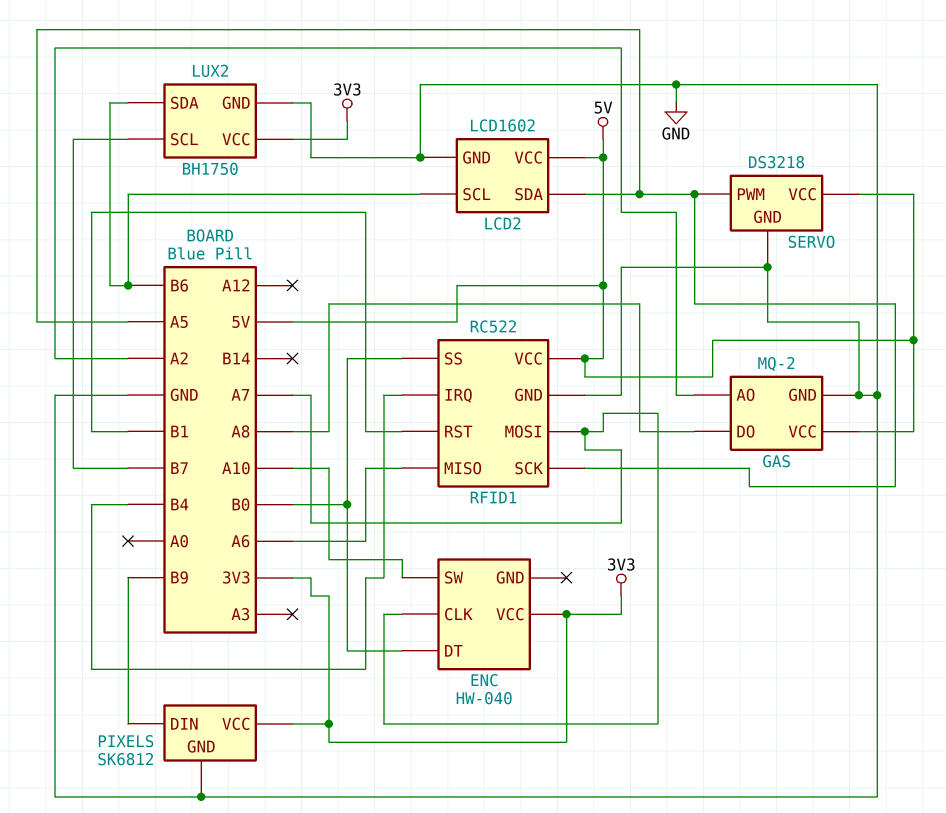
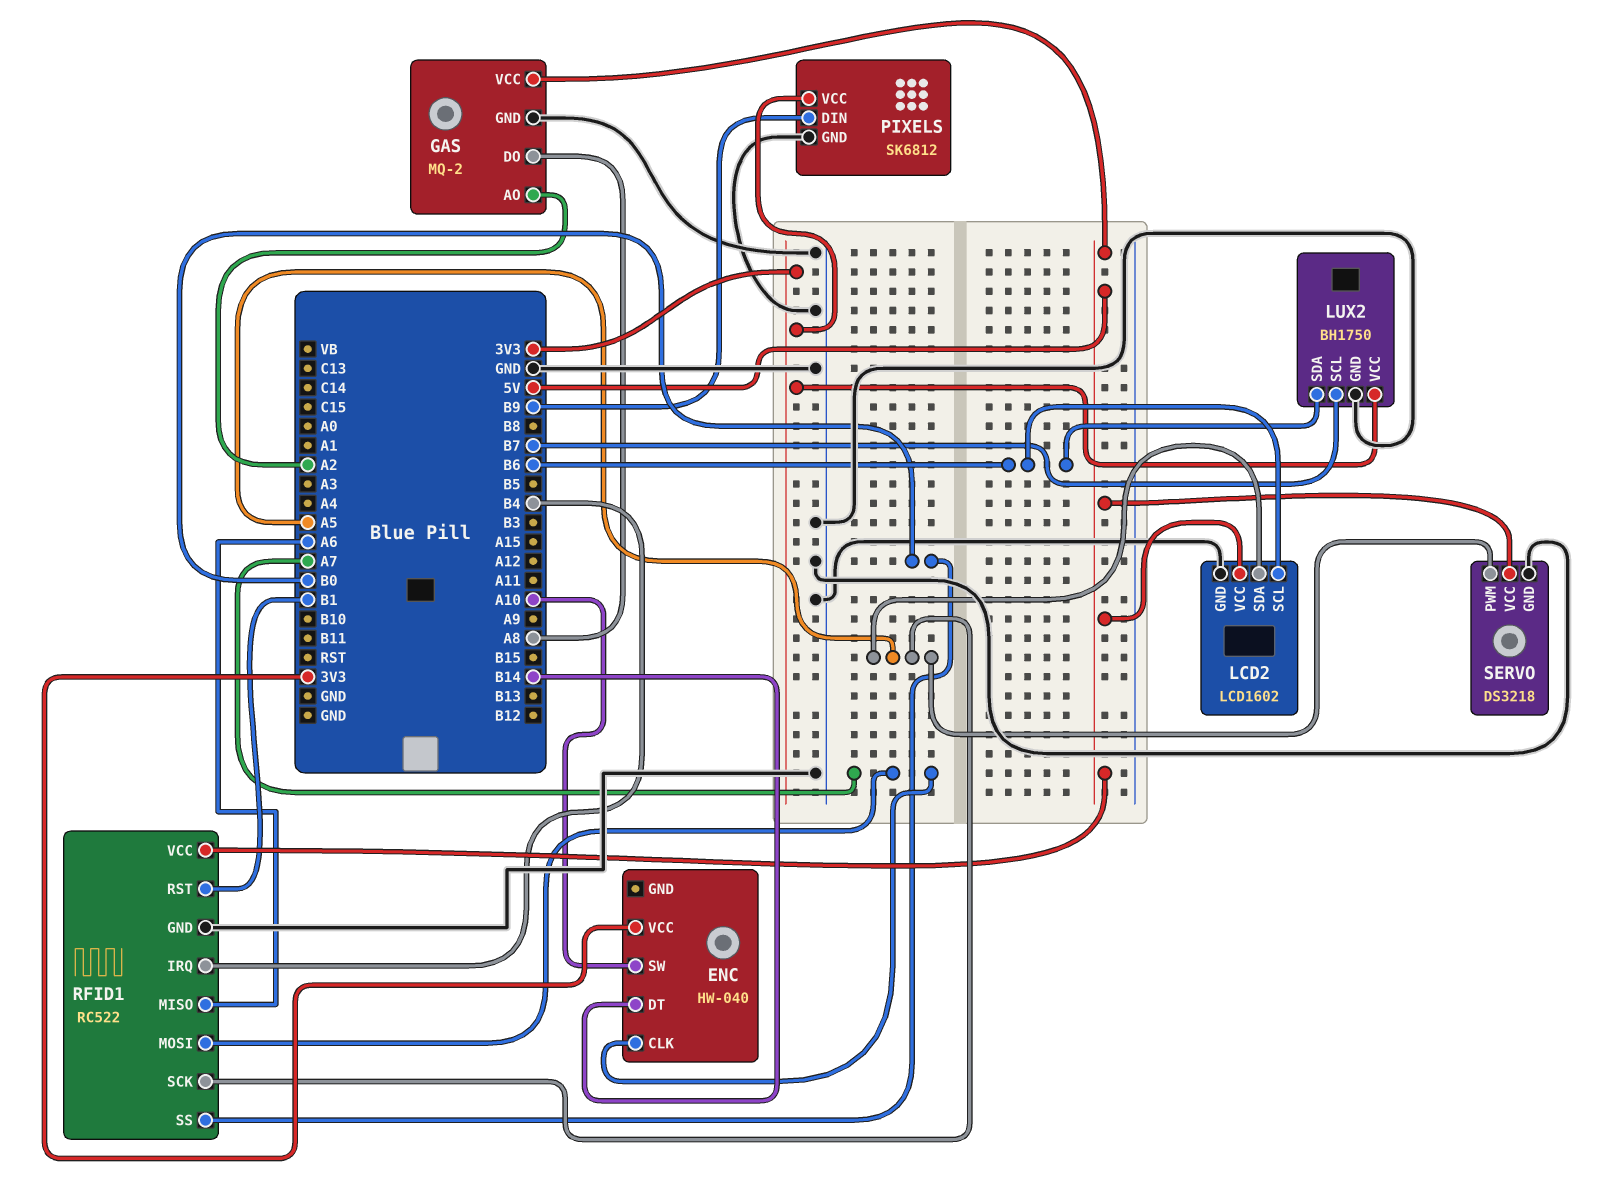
ENC pin DT: B0 -> B14

